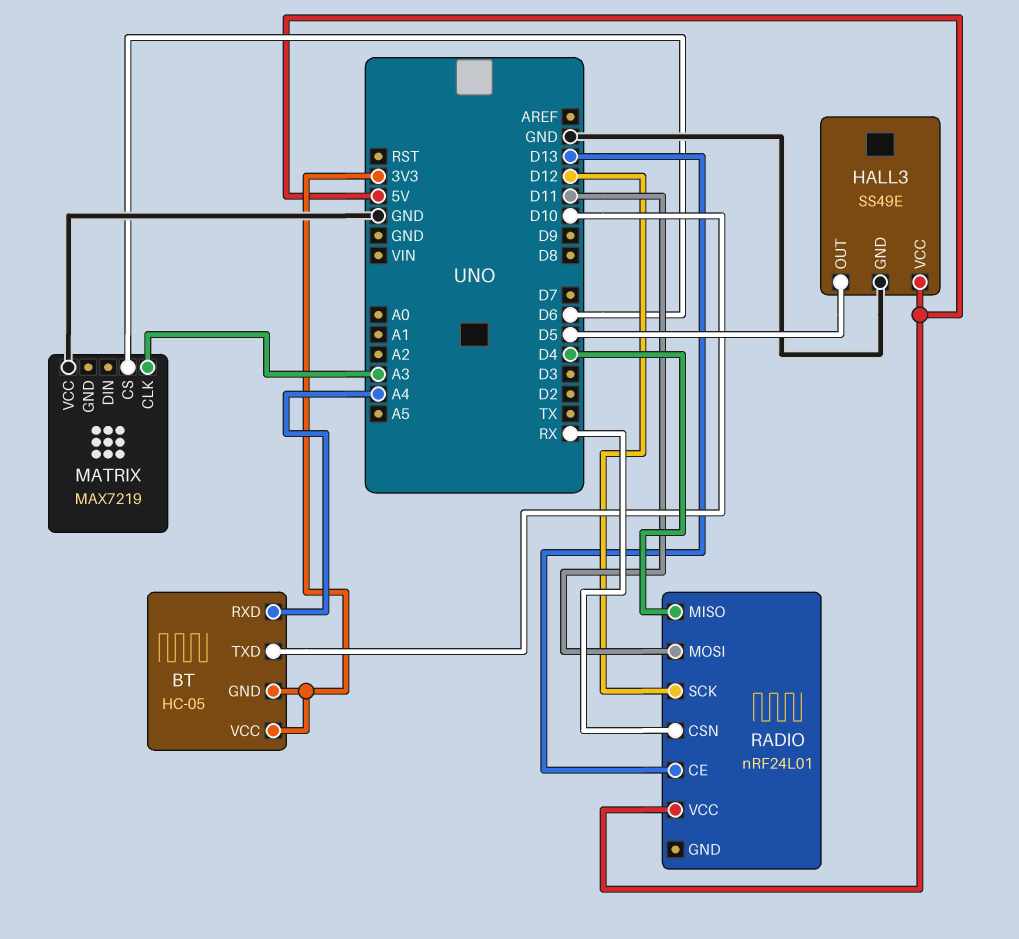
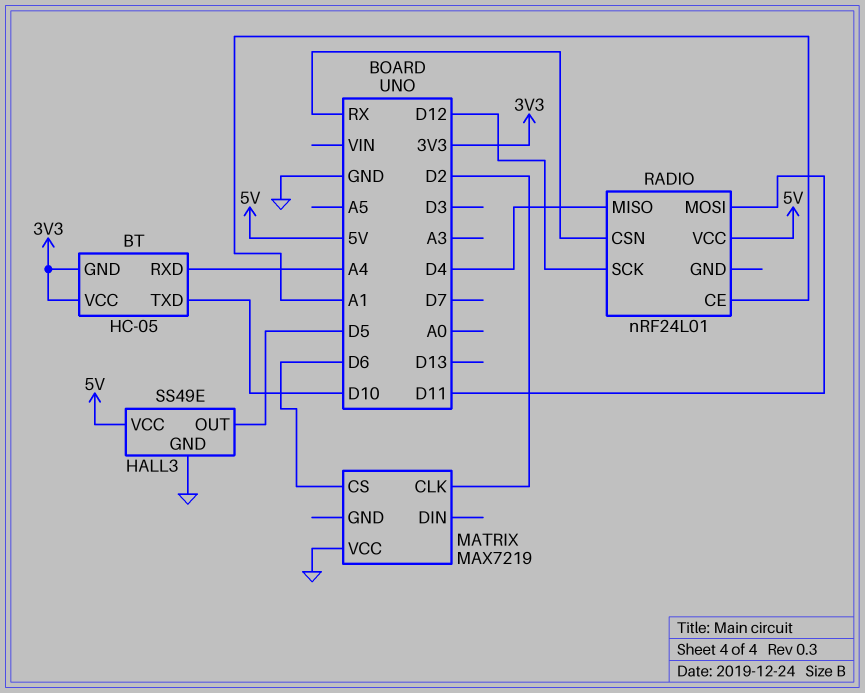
MATRIX pin CLK: A3 -> D2
RADIO pin CE: D13 -> A1

